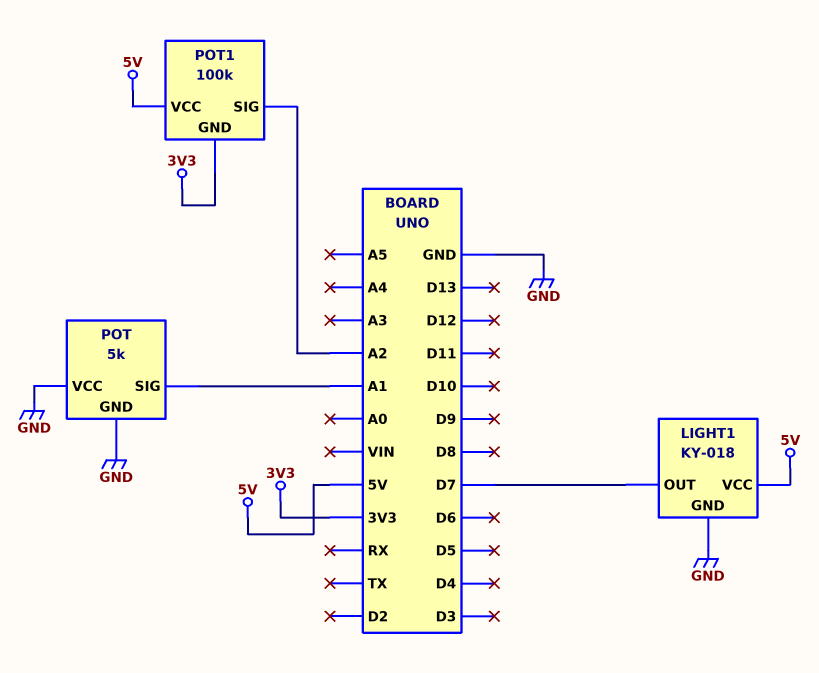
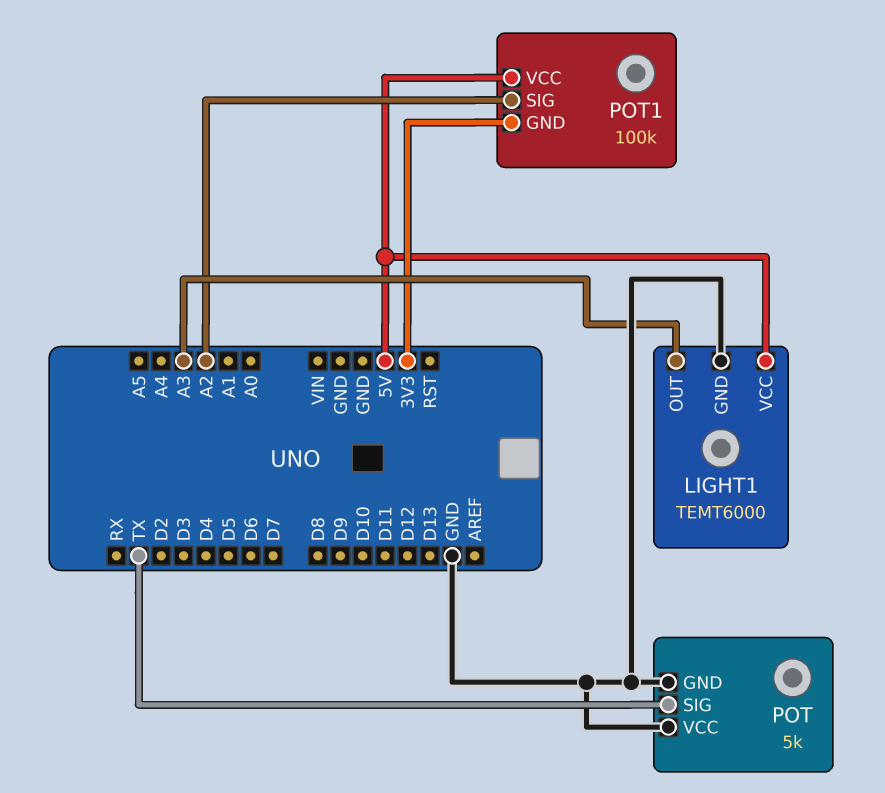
LIGHT1: KY-018 -> TEMT6000
LIGHT1 pin OUT: D7 -> A3
POT pin SIG: A1 -> TX

